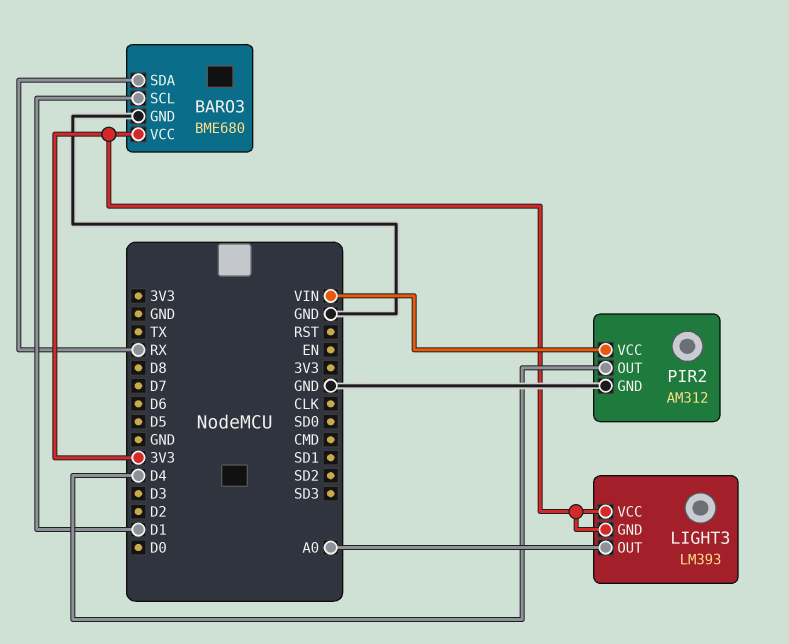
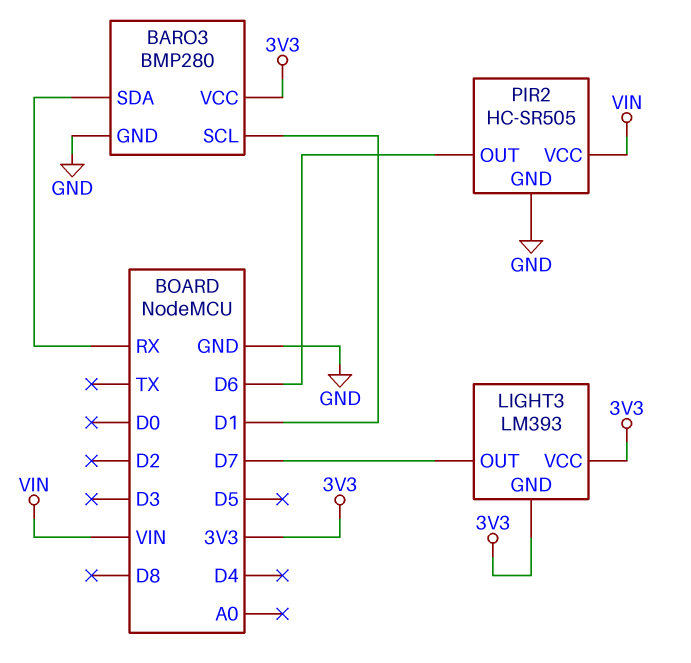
BARO3: BME680 -> BMP280
LIGHT3 pin OUT: A0 -> D7
PIR2: AM312 -> HC-SR505
PIR2 pin OUT: D4 -> D6

